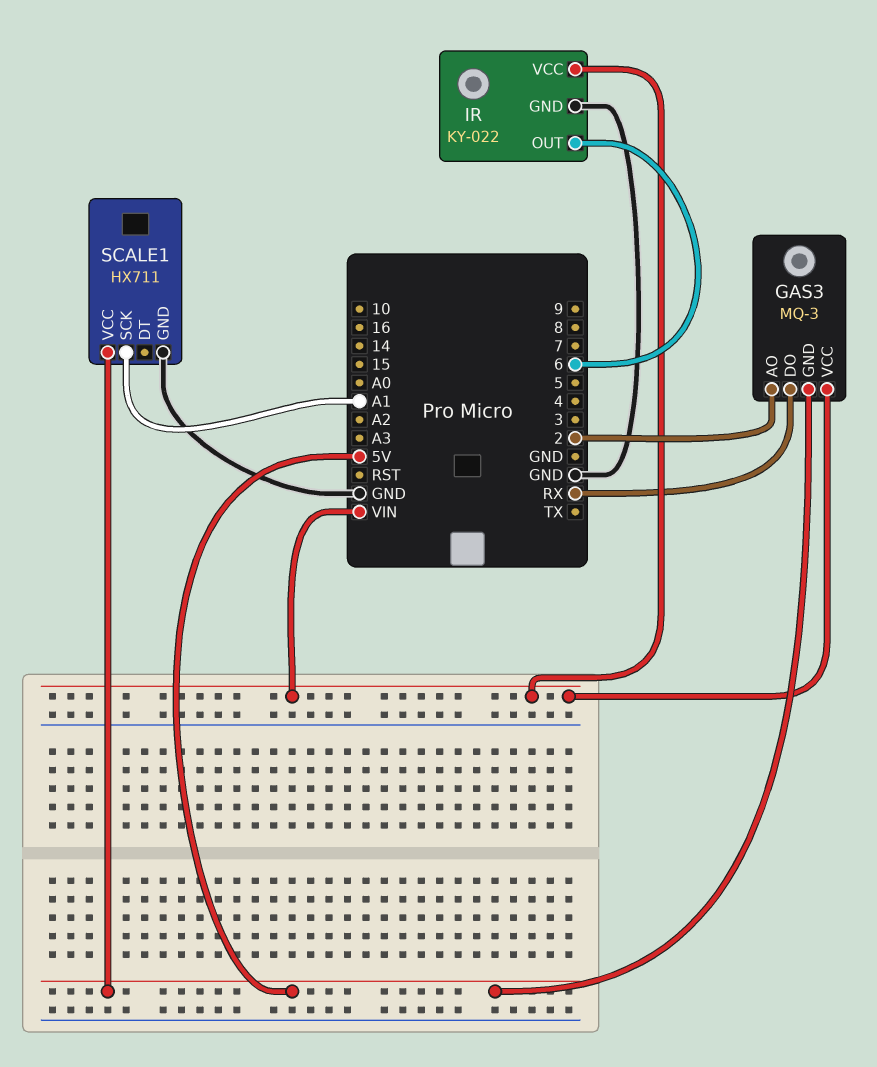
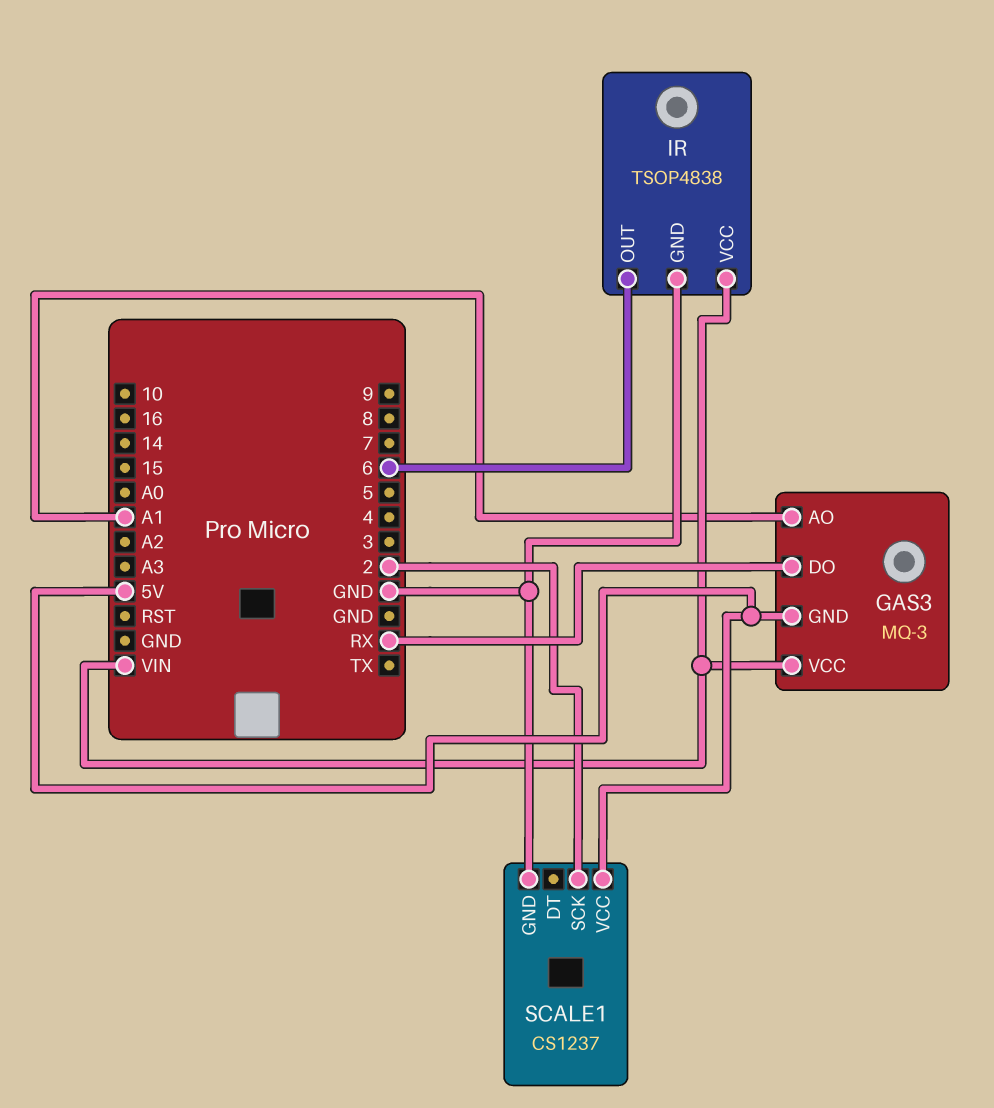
GAS3 pin AO: 2 -> A1
IR: KY-022 -> TSOP4838
SCALE1: HX711 -> CS1237
SCALE1 pin SCK: A1 -> 2

